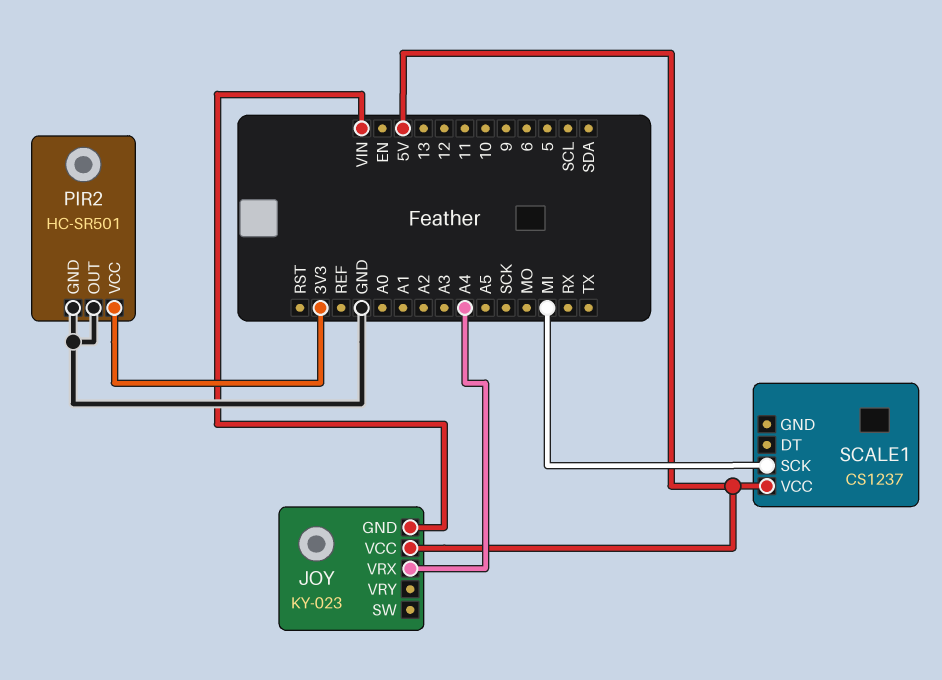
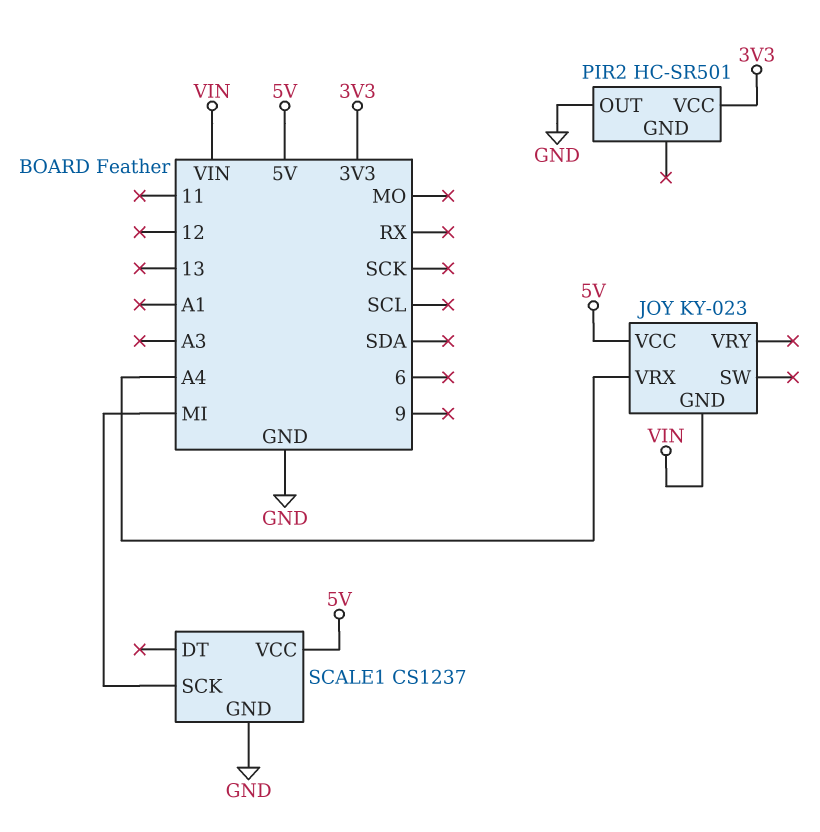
PIR2 pin GND: GND -> none
SCALE1 pin GND: none -> GND

